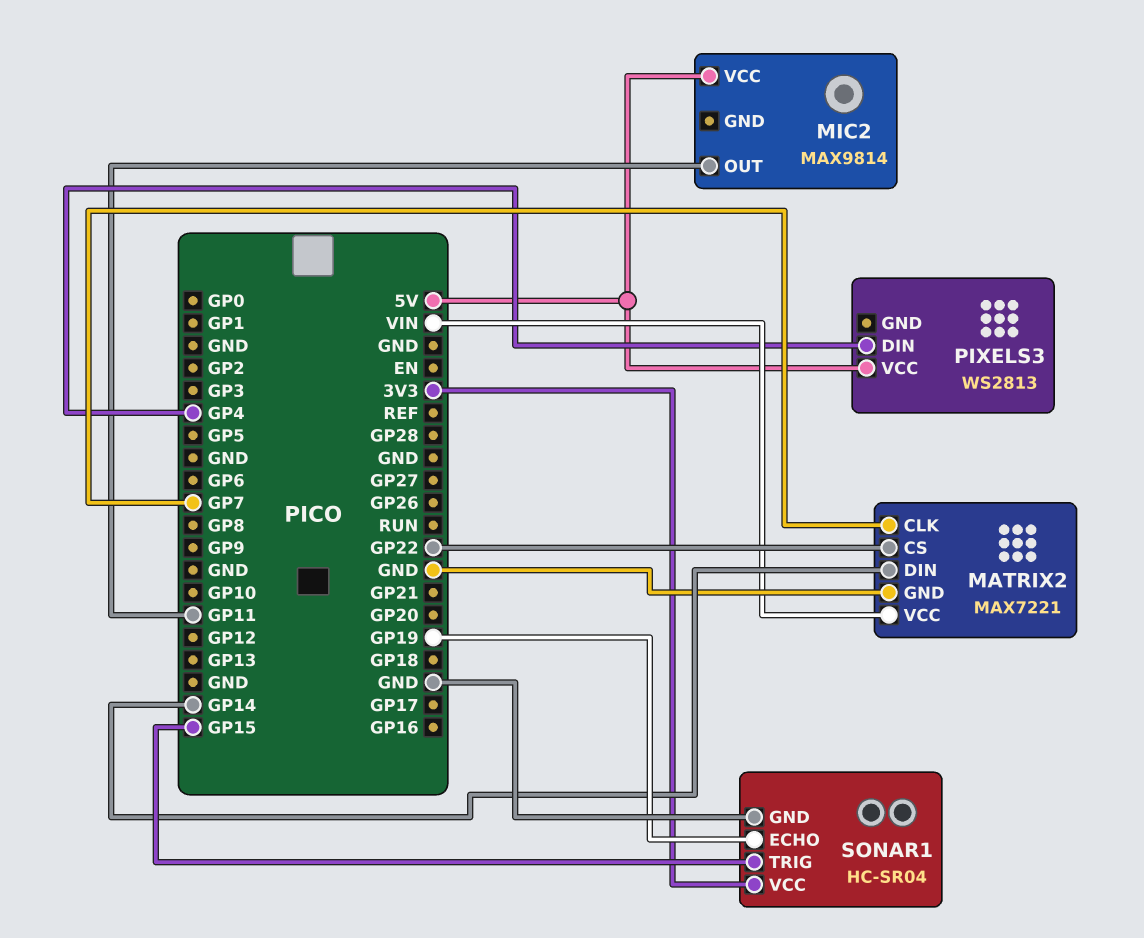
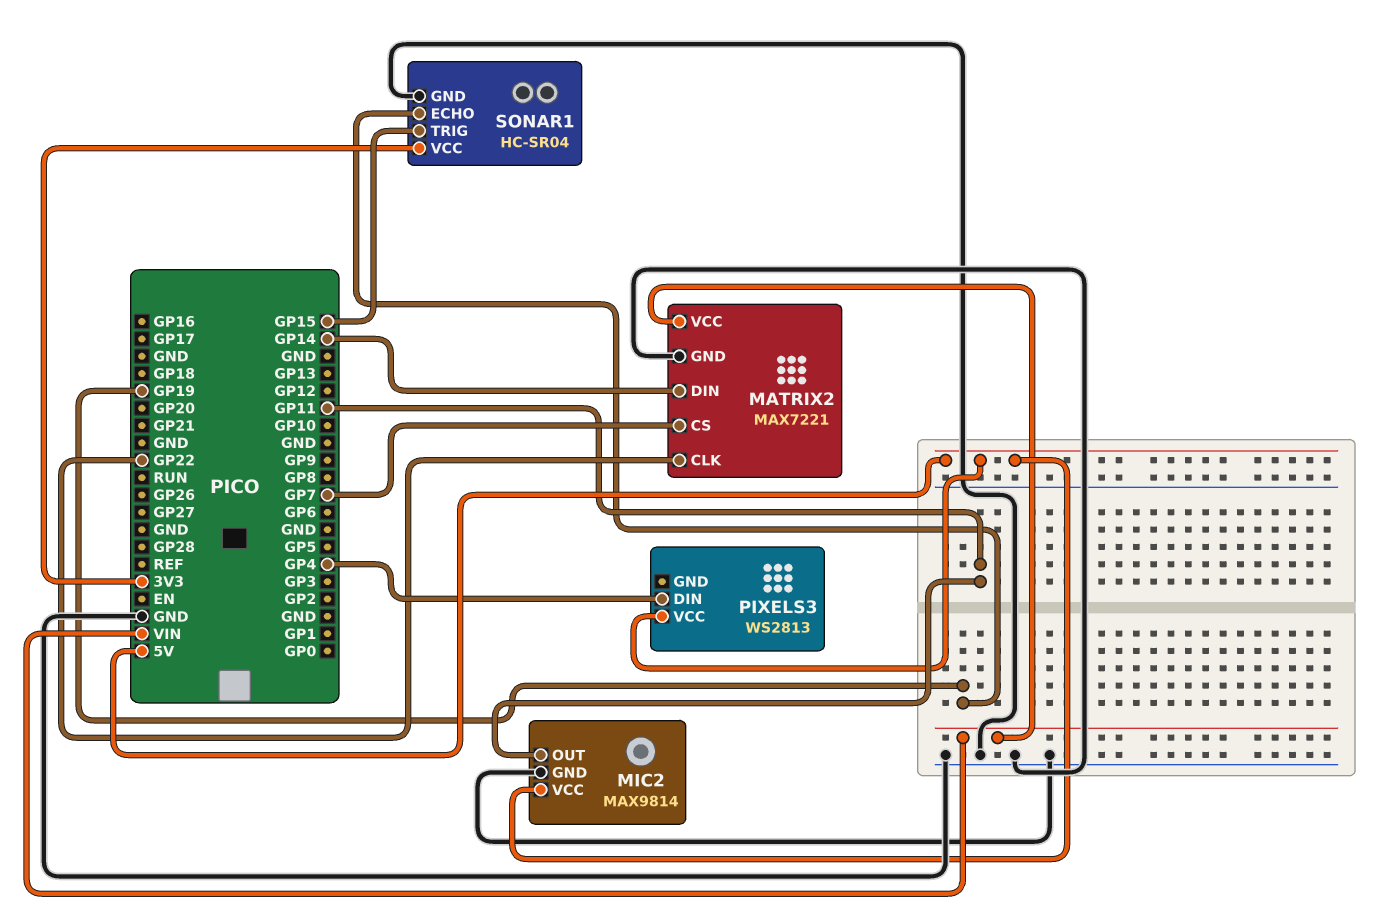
MATRIX2 pin CLK: GP7 -> GP22
MATRIX2 pin CS: GP22 -> GP7
MIC2 pin GND: none -> GND

